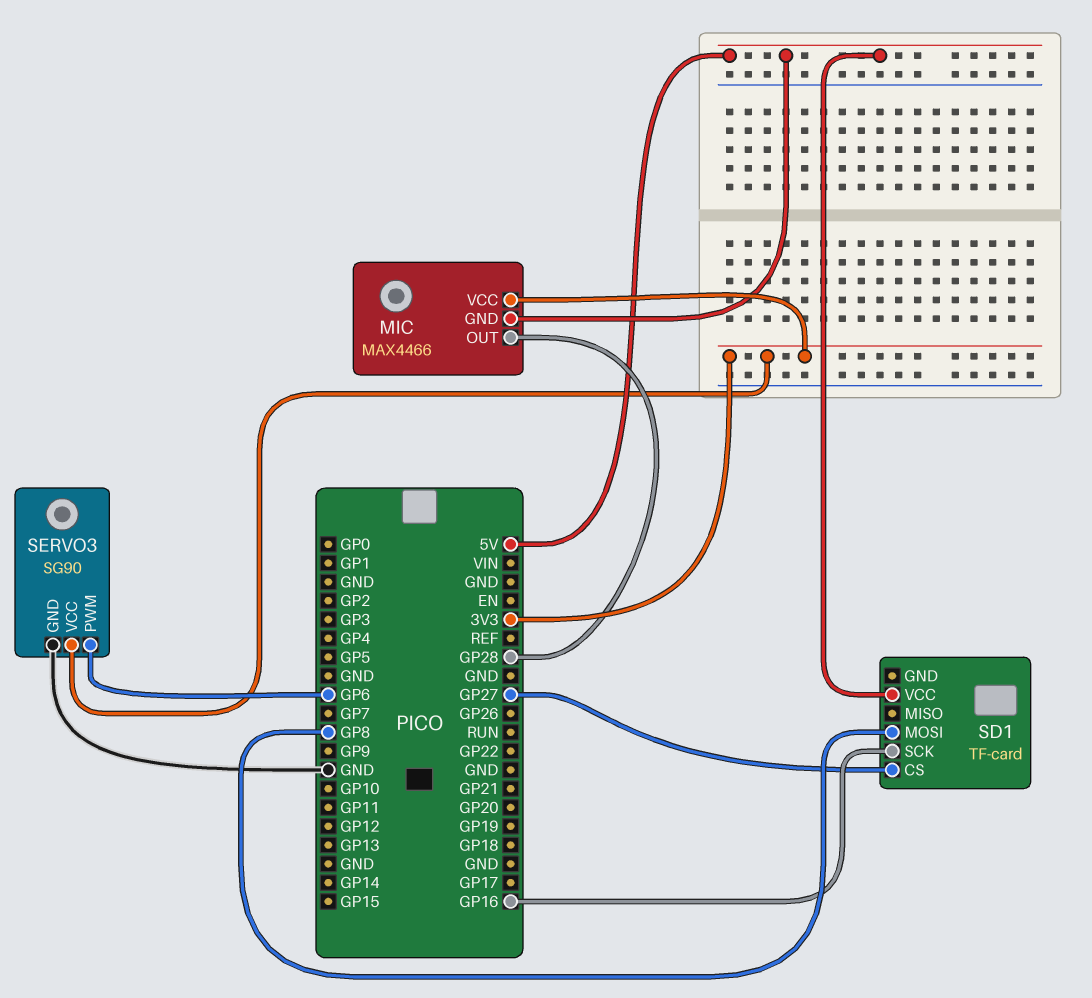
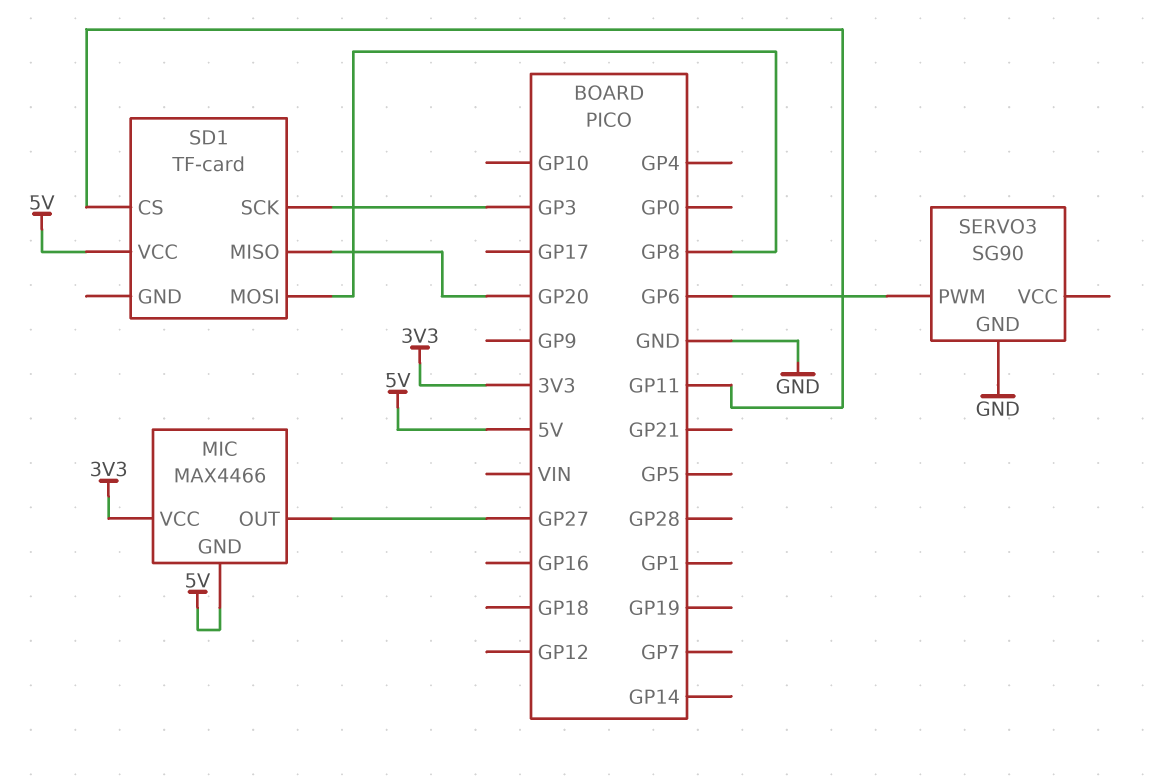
MIC pin OUT: GP28 -> GP27
SD1 pin CS: GP27 -> GP11
SD1 pin MISO: none -> GP20
SD1 pin SCK: GP16 -> GP3
SERVO3 pin VCC: 3V3 -> none

